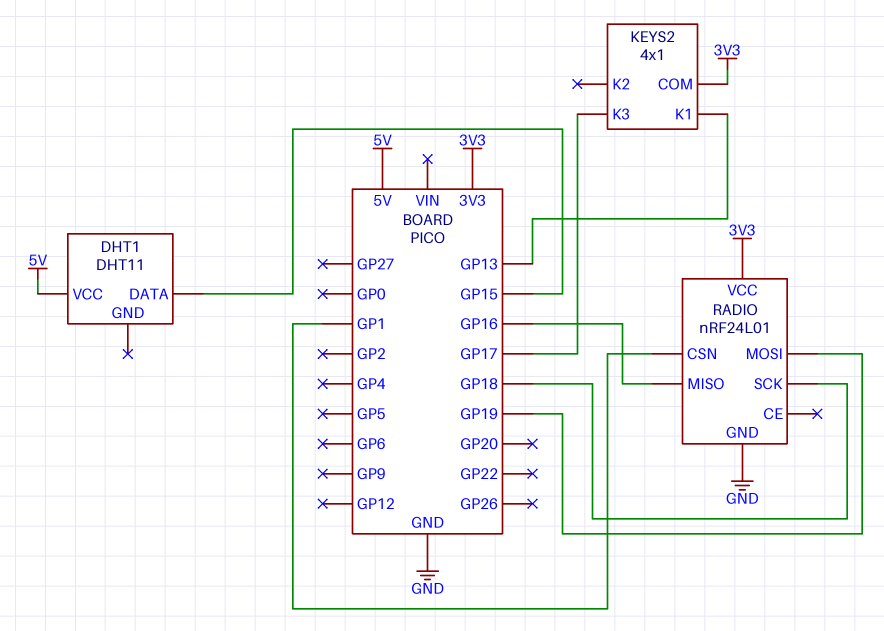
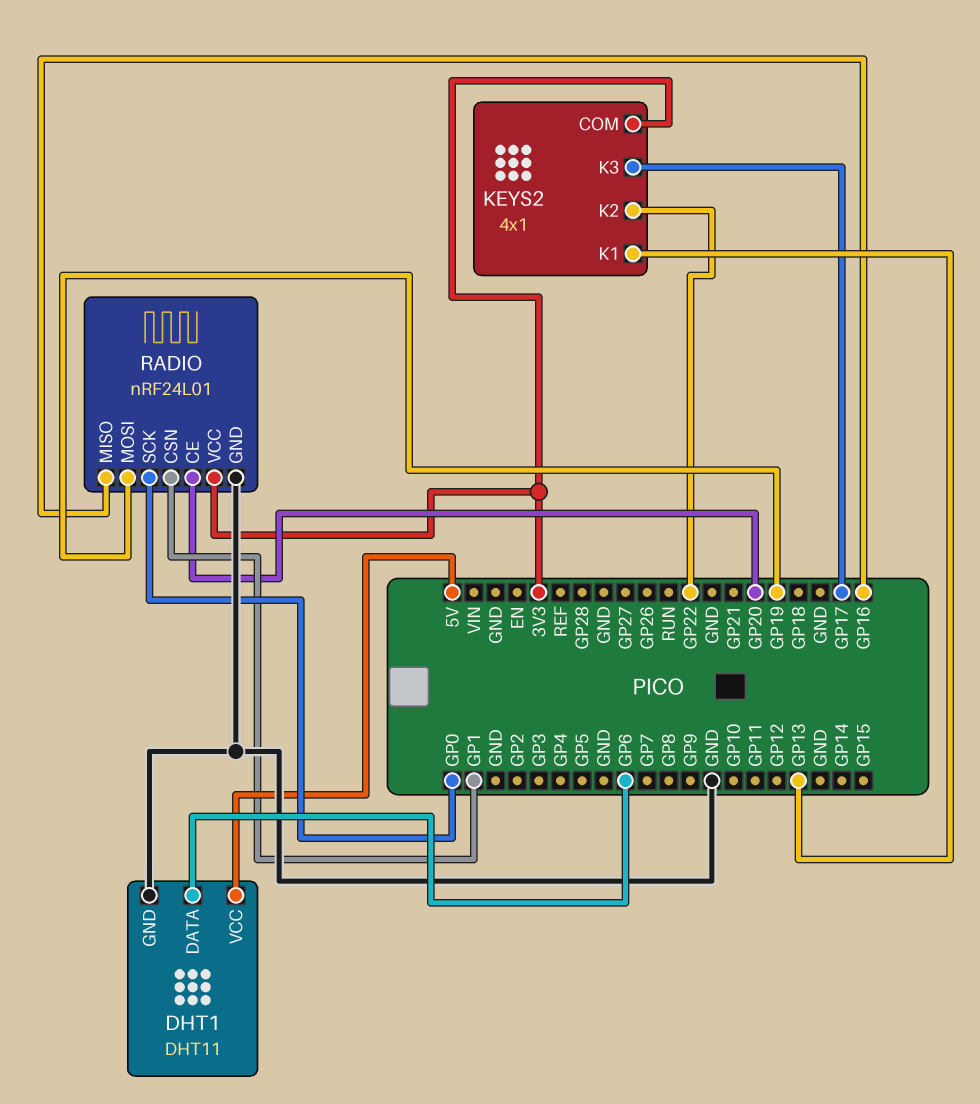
DHT1 pin DATA: GP15 -> GP6
DHT1 pin GND: none -> GND
KEYS2 pin K2: none -> GP22
RADIO pin CE: none -> GP20
RADIO pin SCK: GP18 -> GP0

